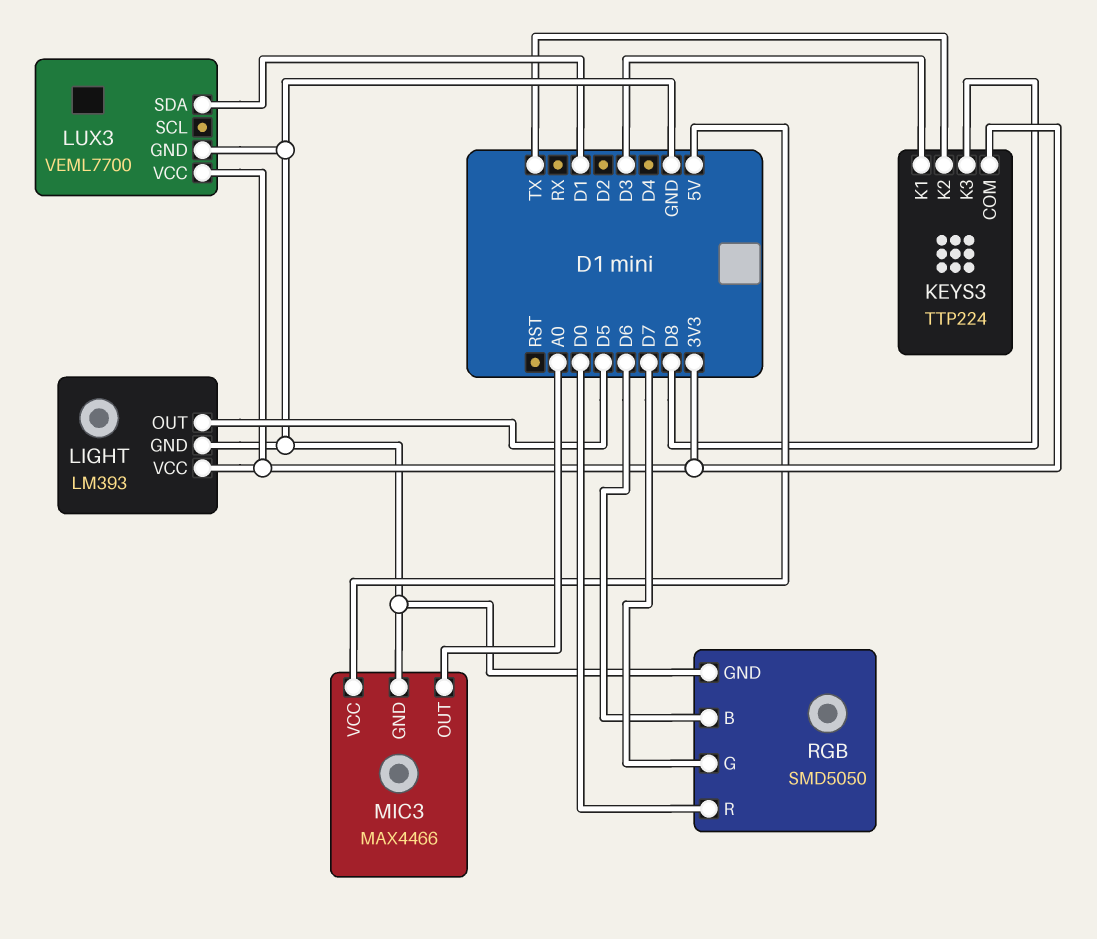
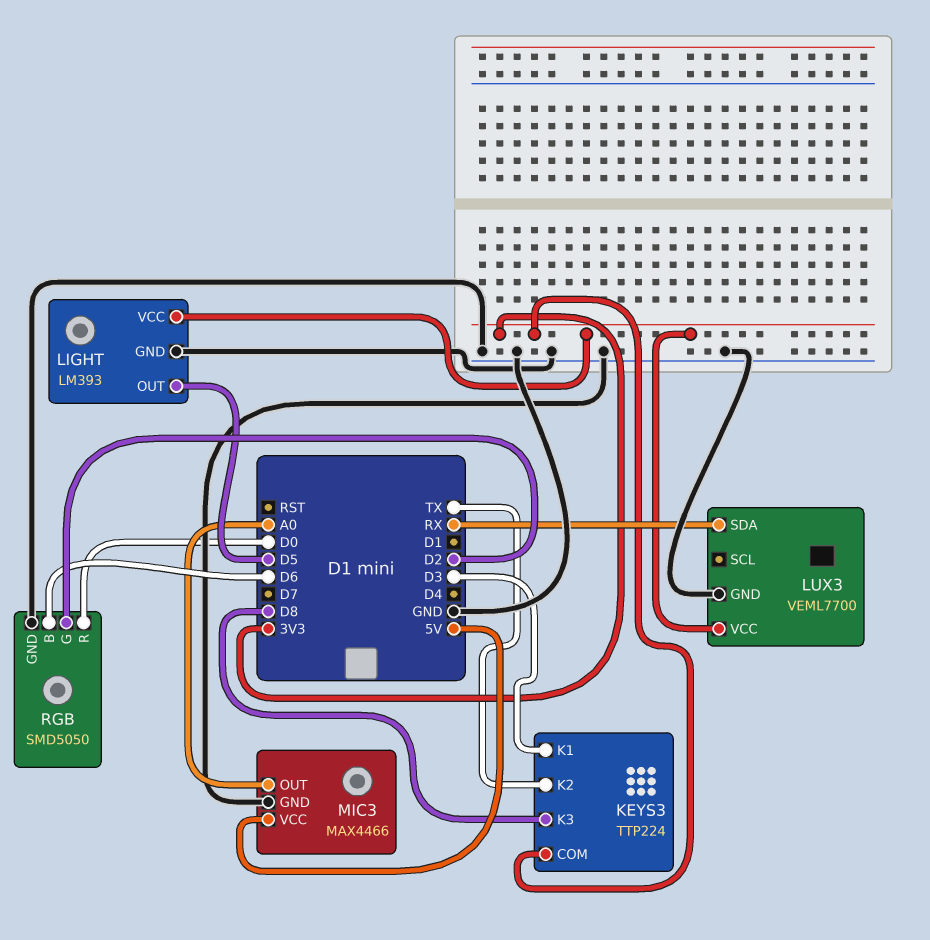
LUX3 pin SDA: D1 -> RX
RGB pin G: D7 -> D2

